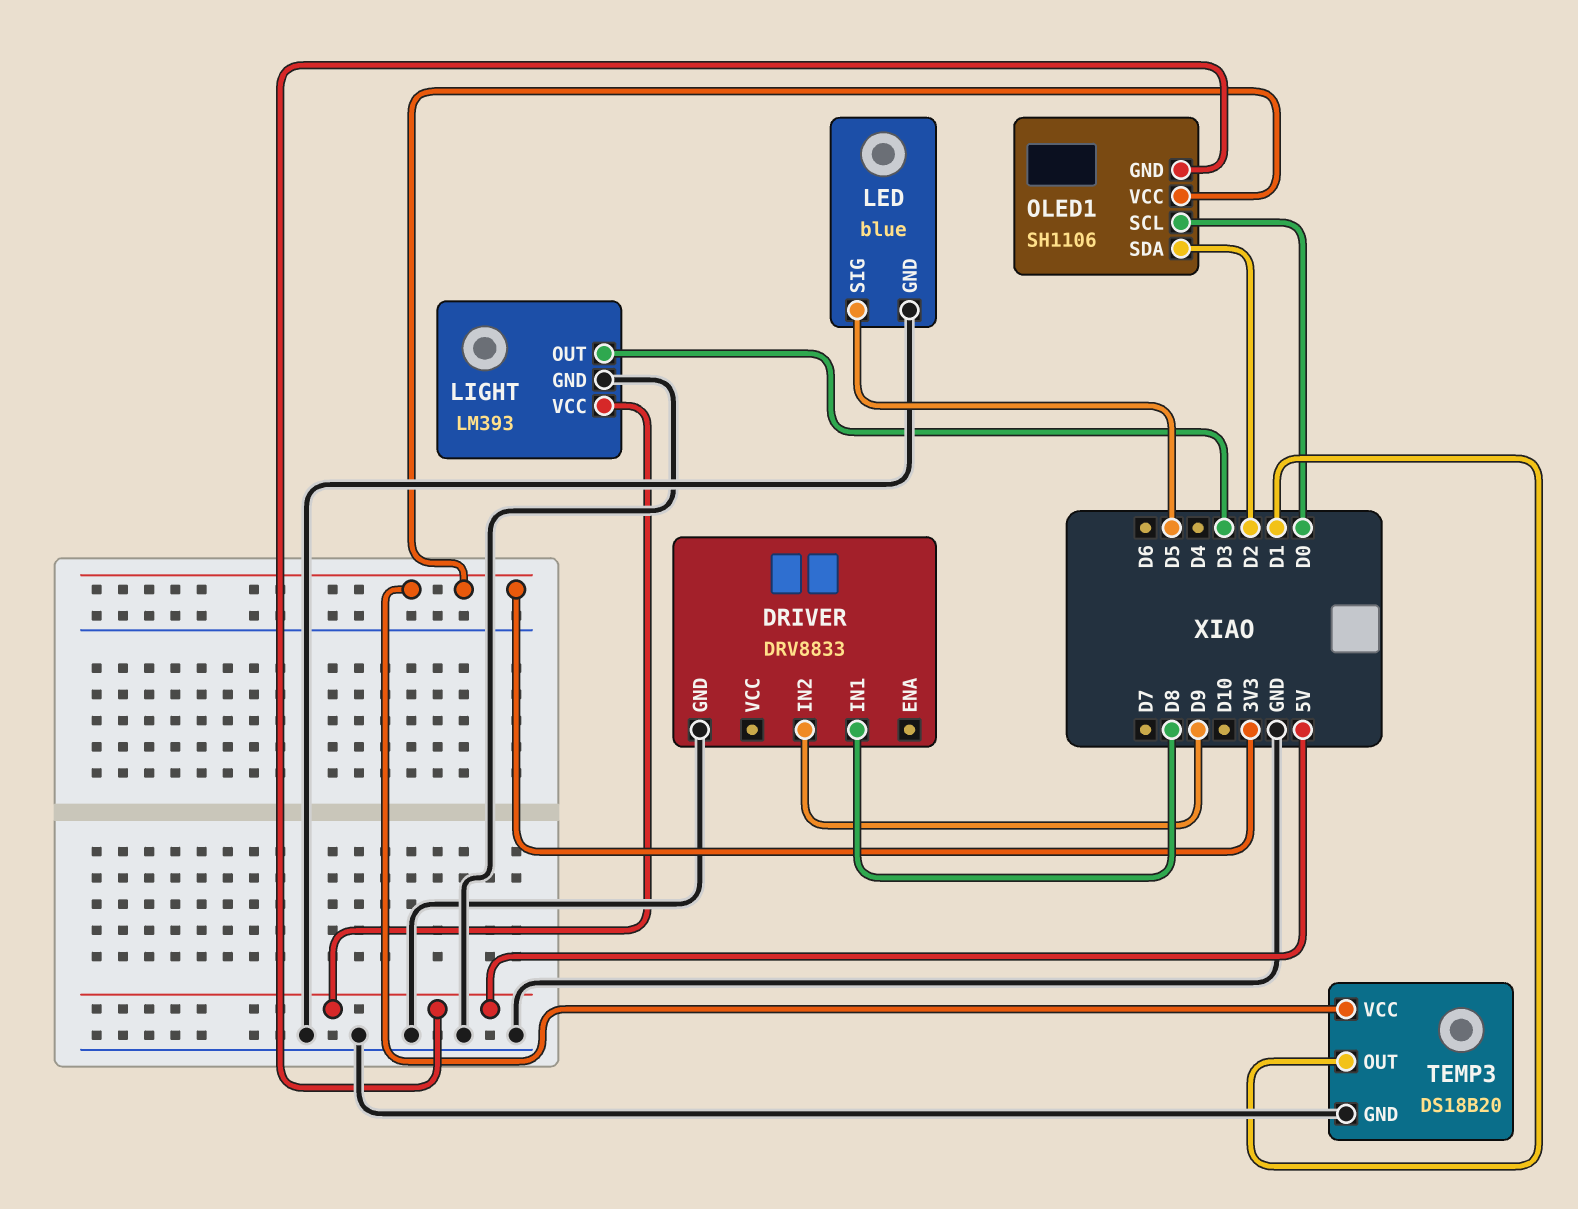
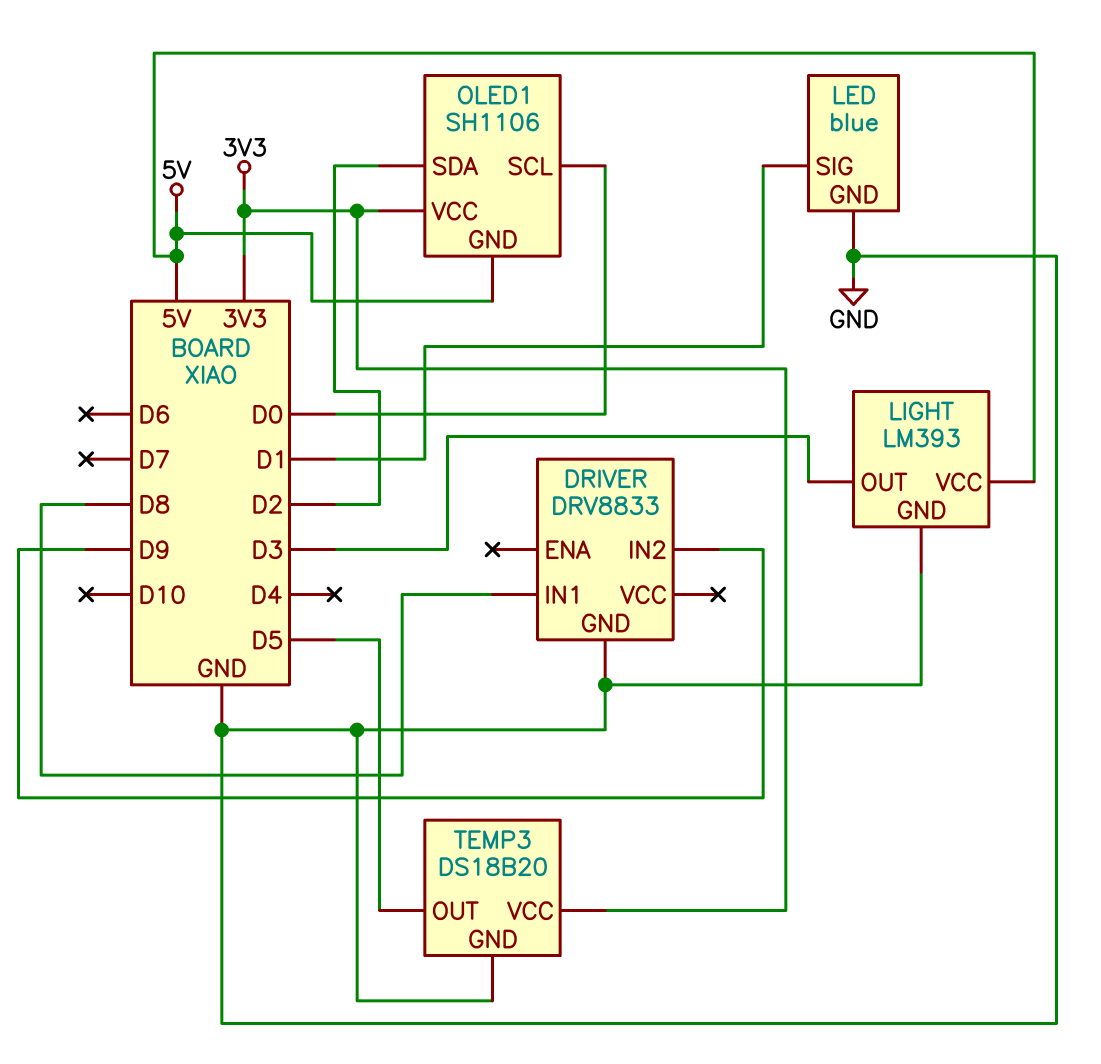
LED pin SIG: D5 -> D1
TEMP3 pin OUT: D1 -> D5

